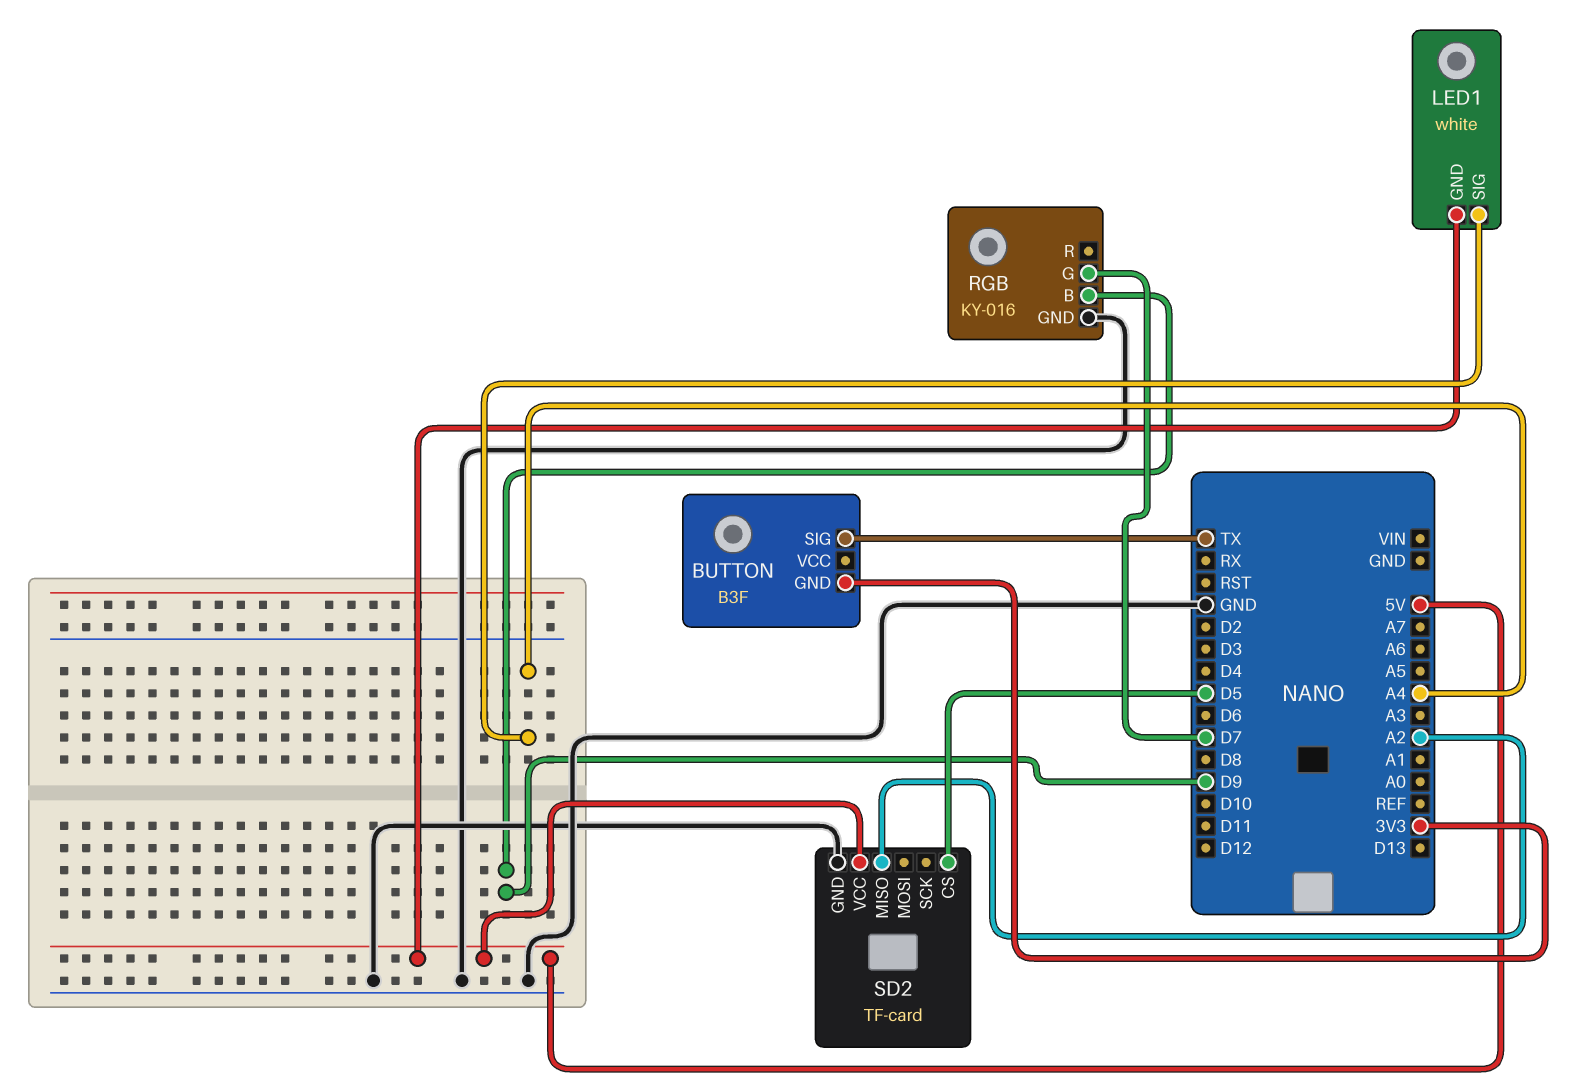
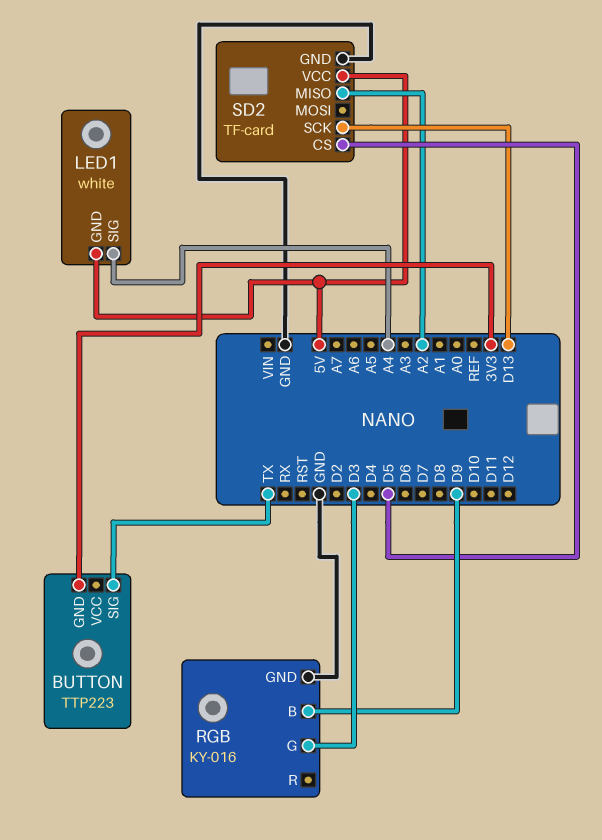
BUTTON: B3F -> TTP223
RGB pin G: D7 -> D3
SD2 pin SCK: none -> D13

